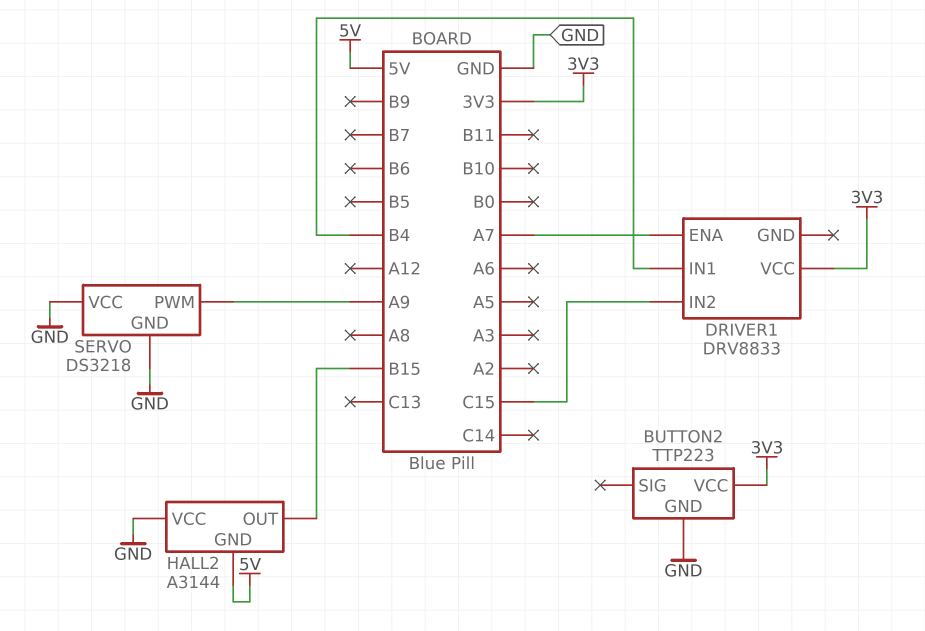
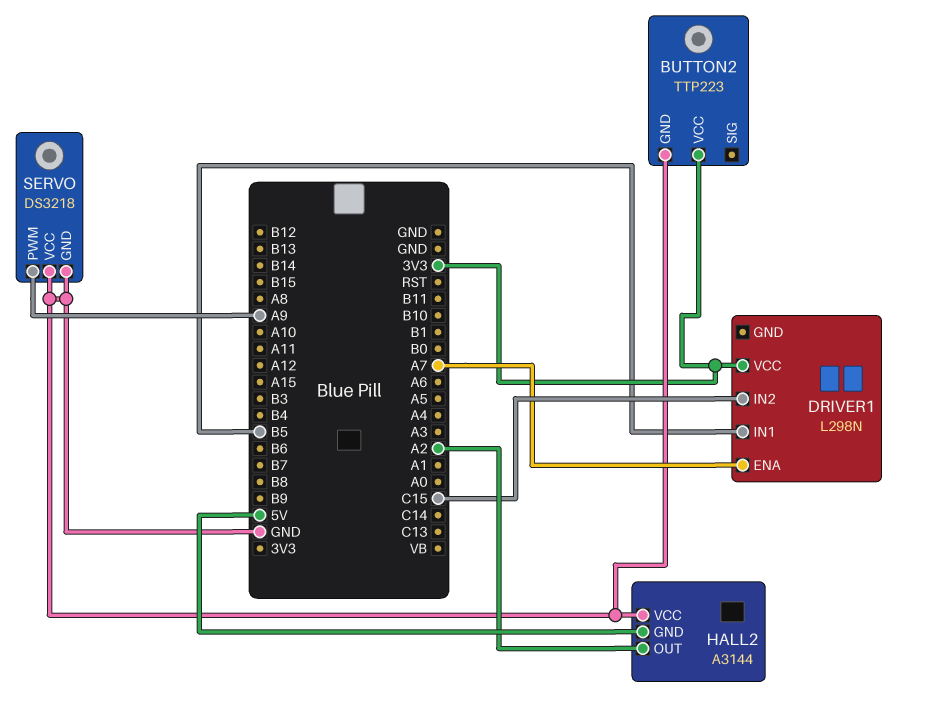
DRIVER1: DRV8833 -> L298N
DRIVER1 pin IN1: B4 -> B5
HALL2 pin OUT: B15 -> A2

